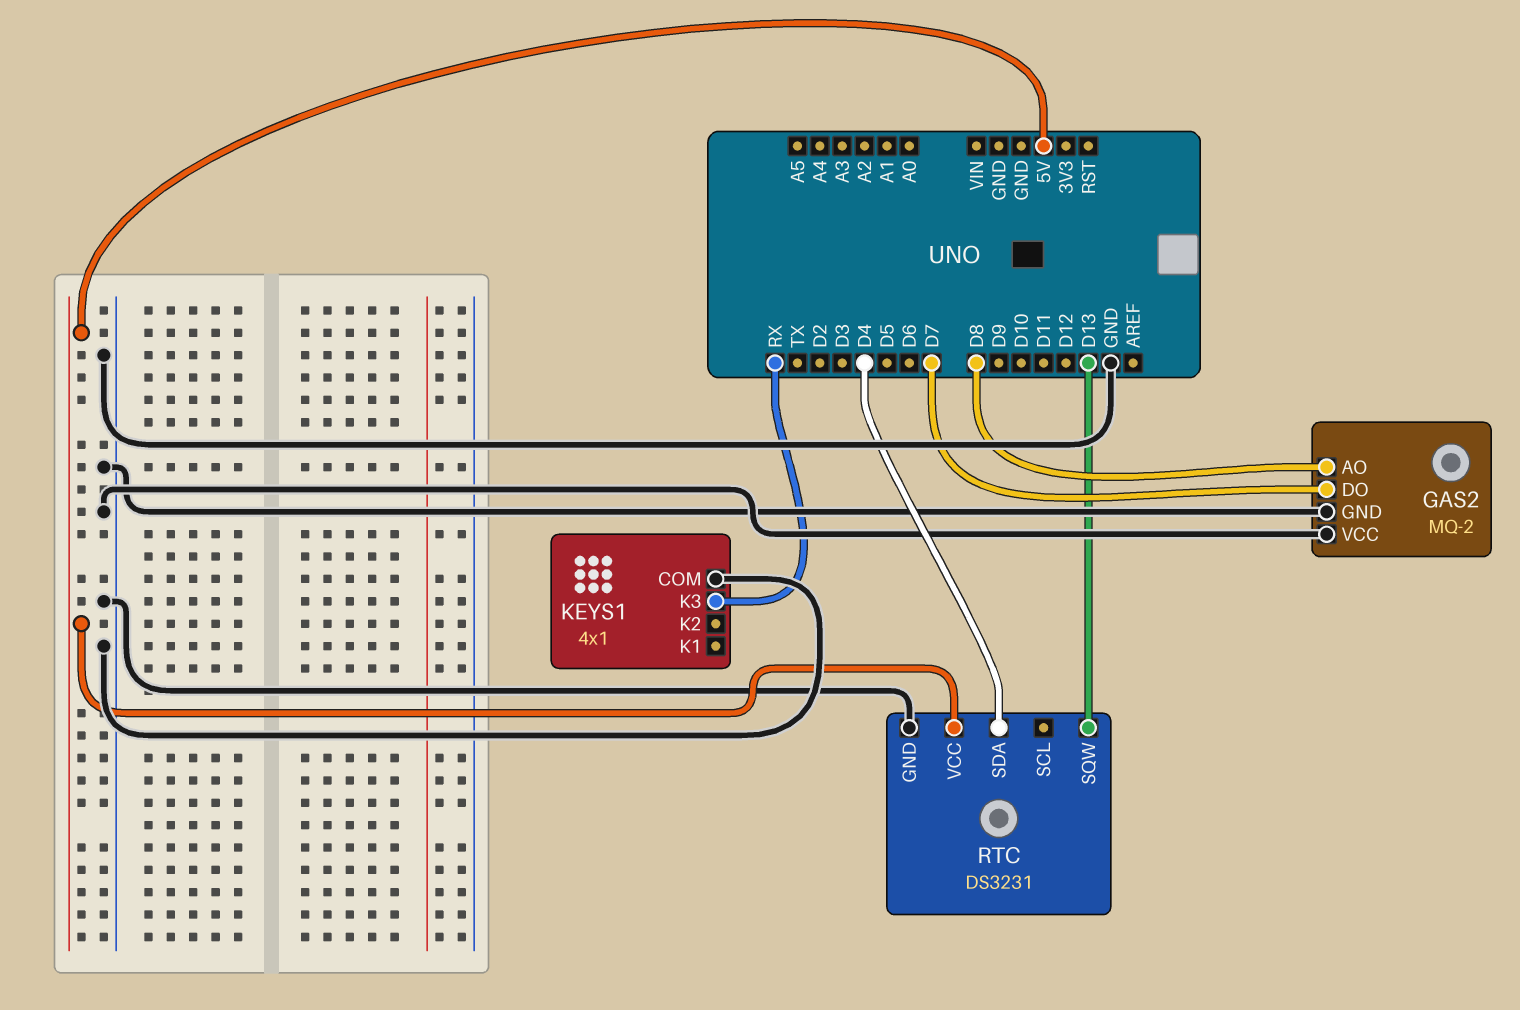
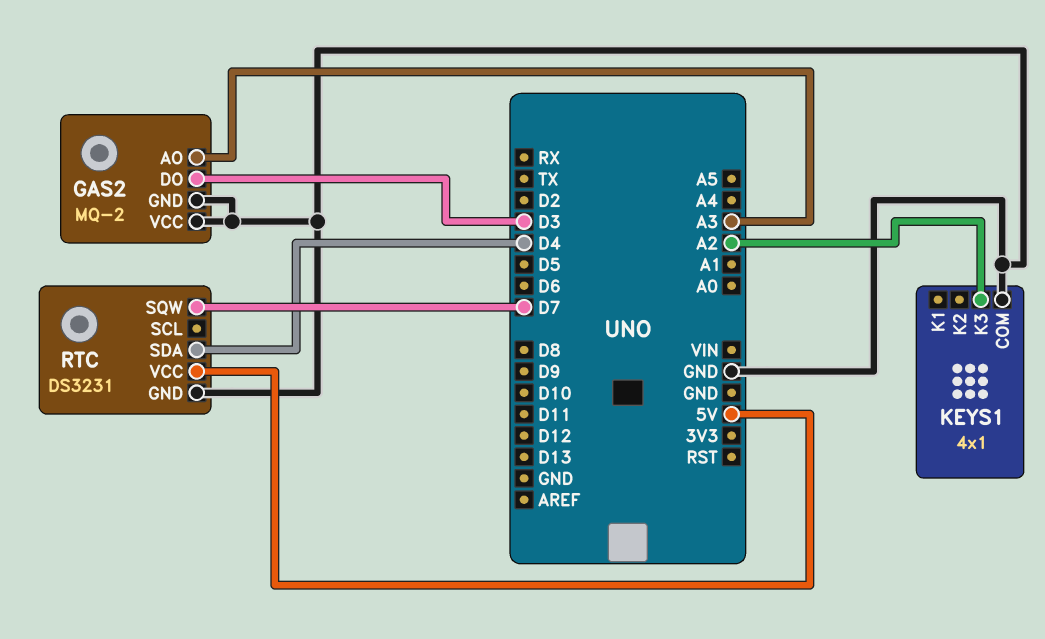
GAS2 pin AO: D8 -> A3
GAS2 pin DO: D7 -> D3
KEYS1 pin K3: RX -> A2
RTC pin SQW: D13 -> D7

